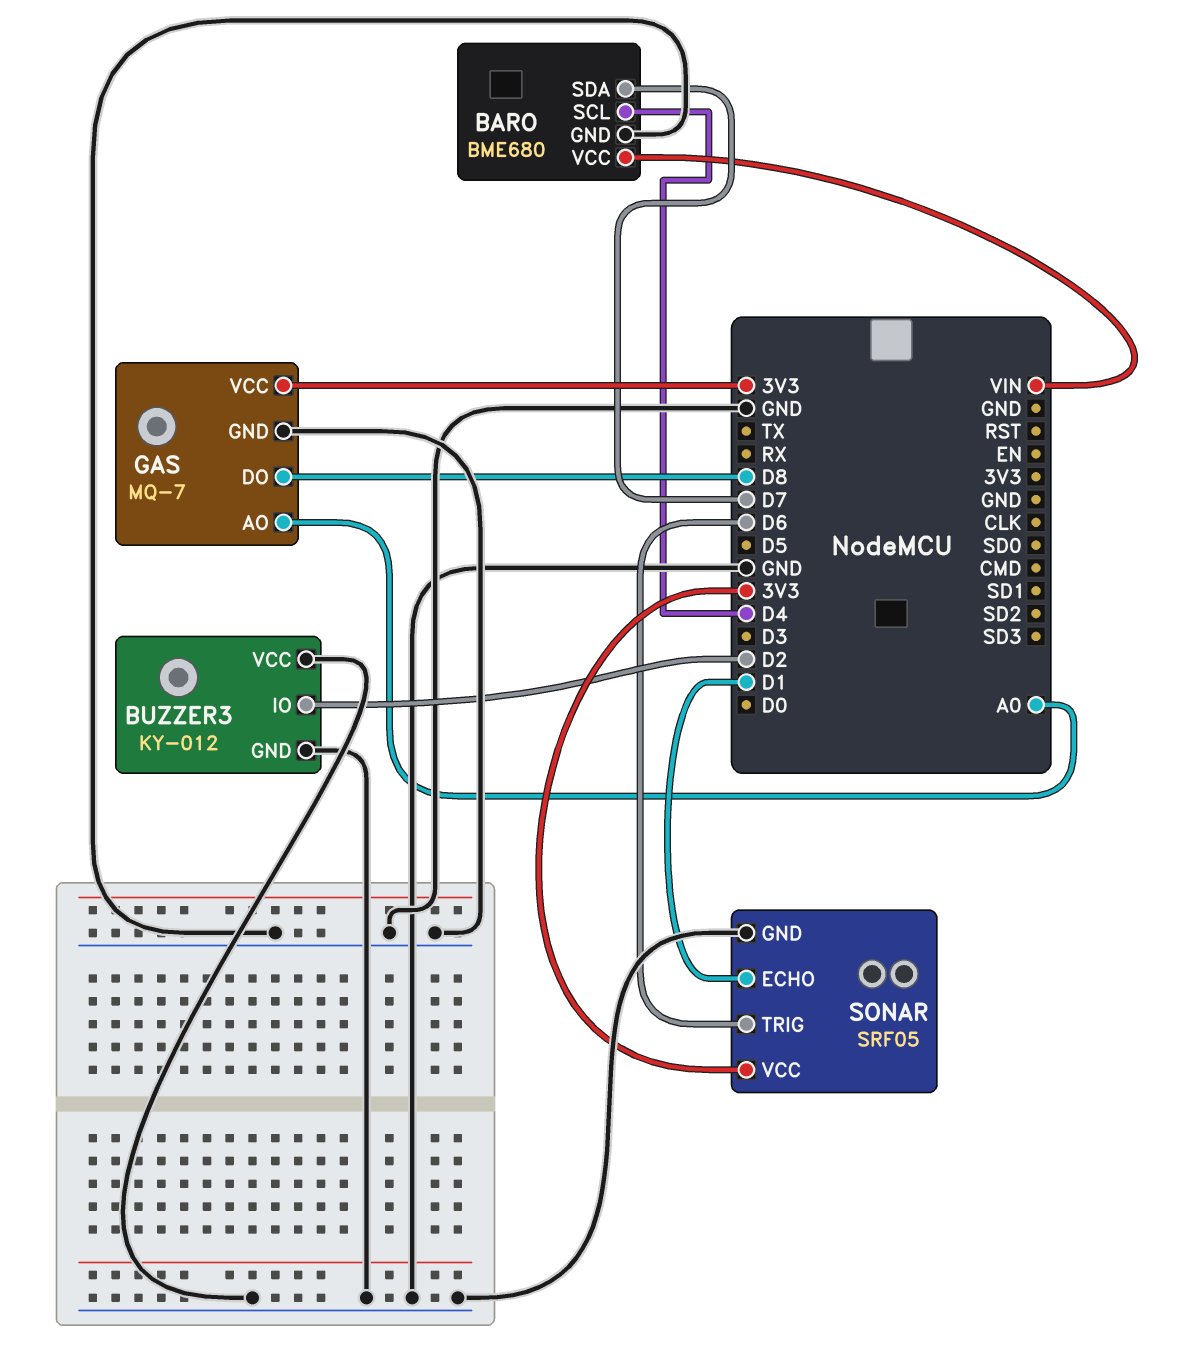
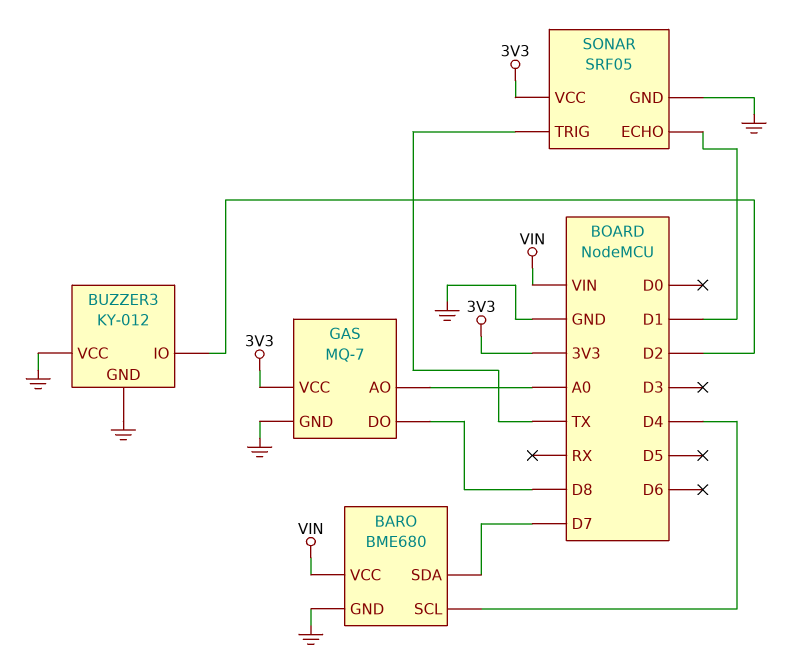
SONAR pin TRIG: D6 -> TX

